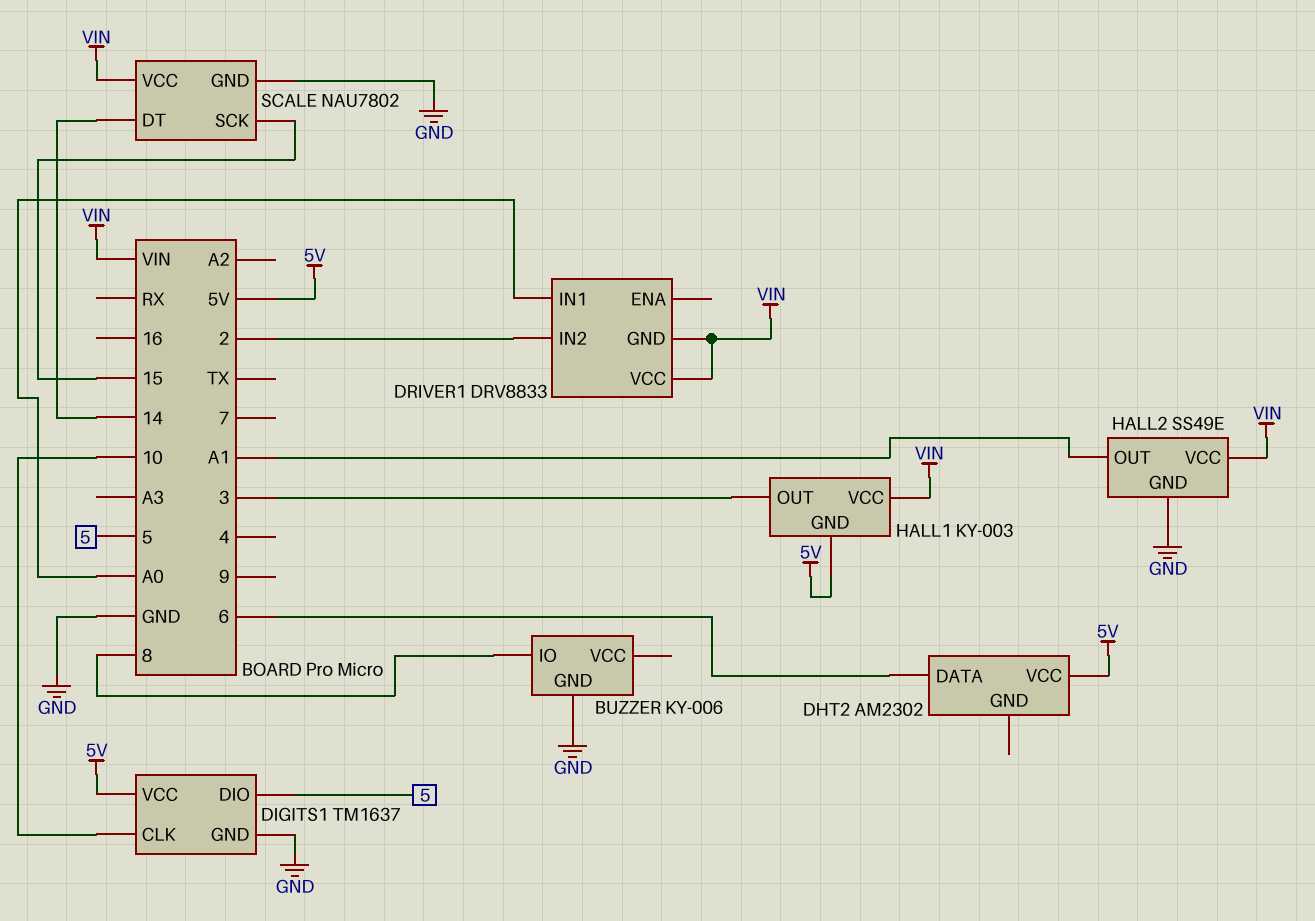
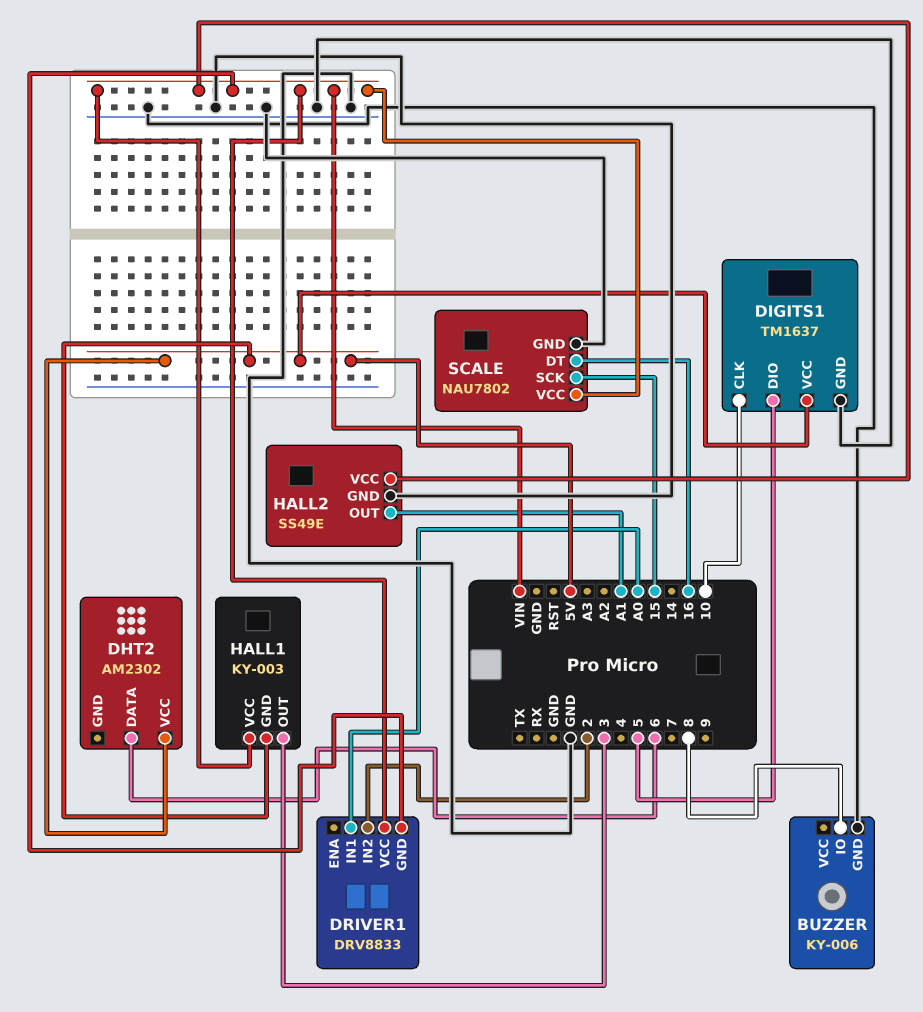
SCALE pin DT: 14 -> 16

